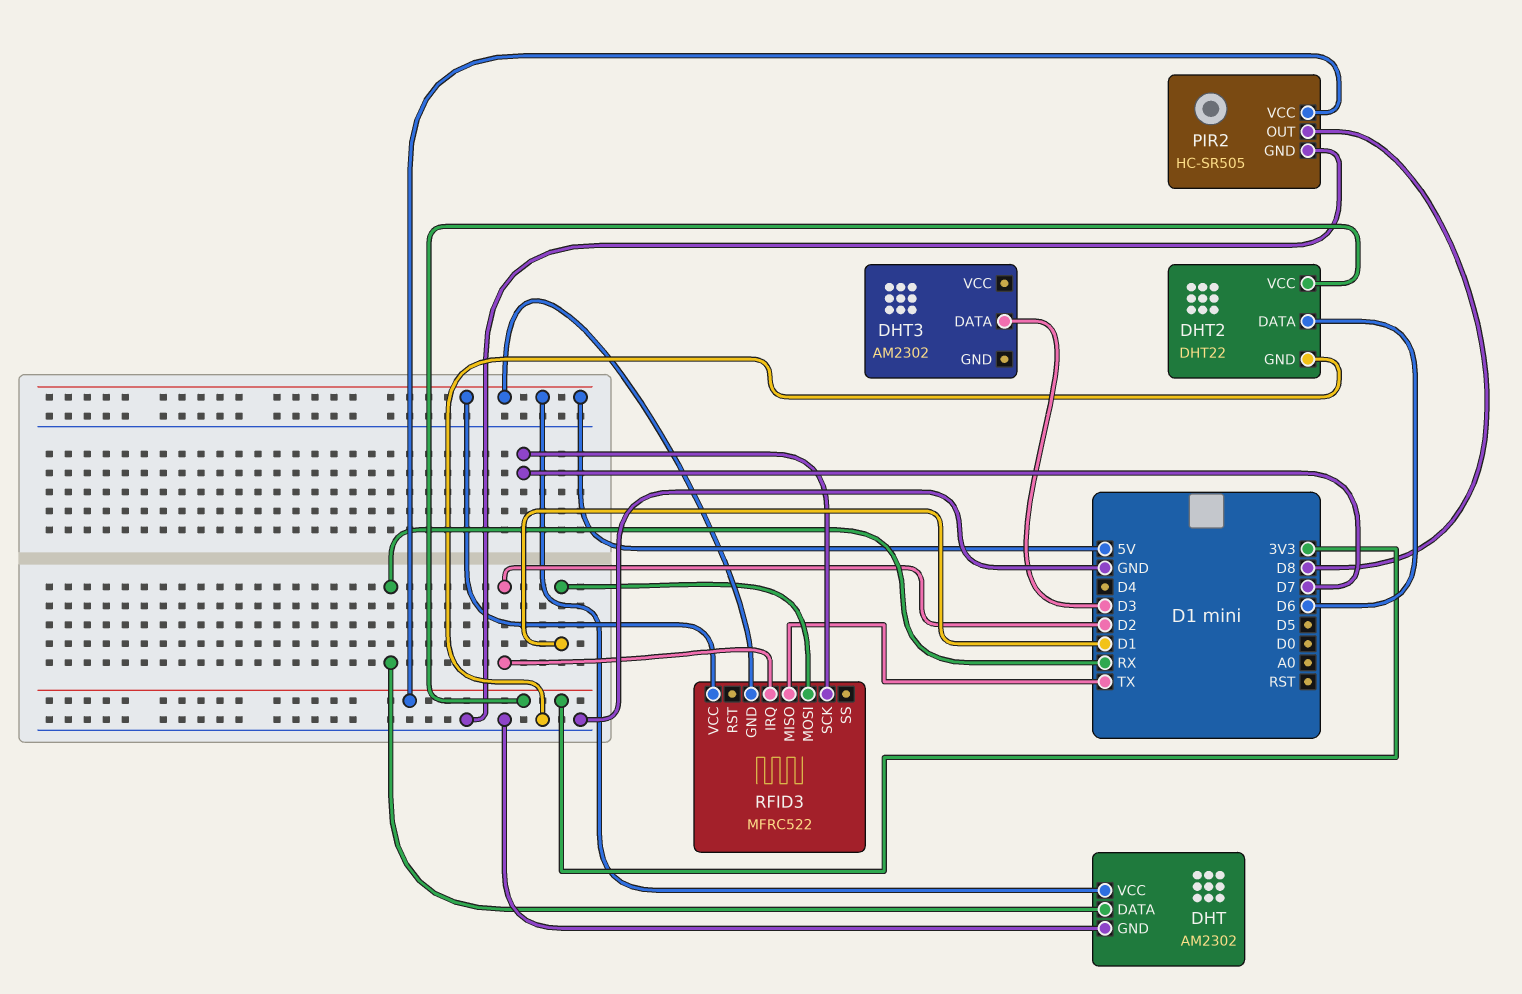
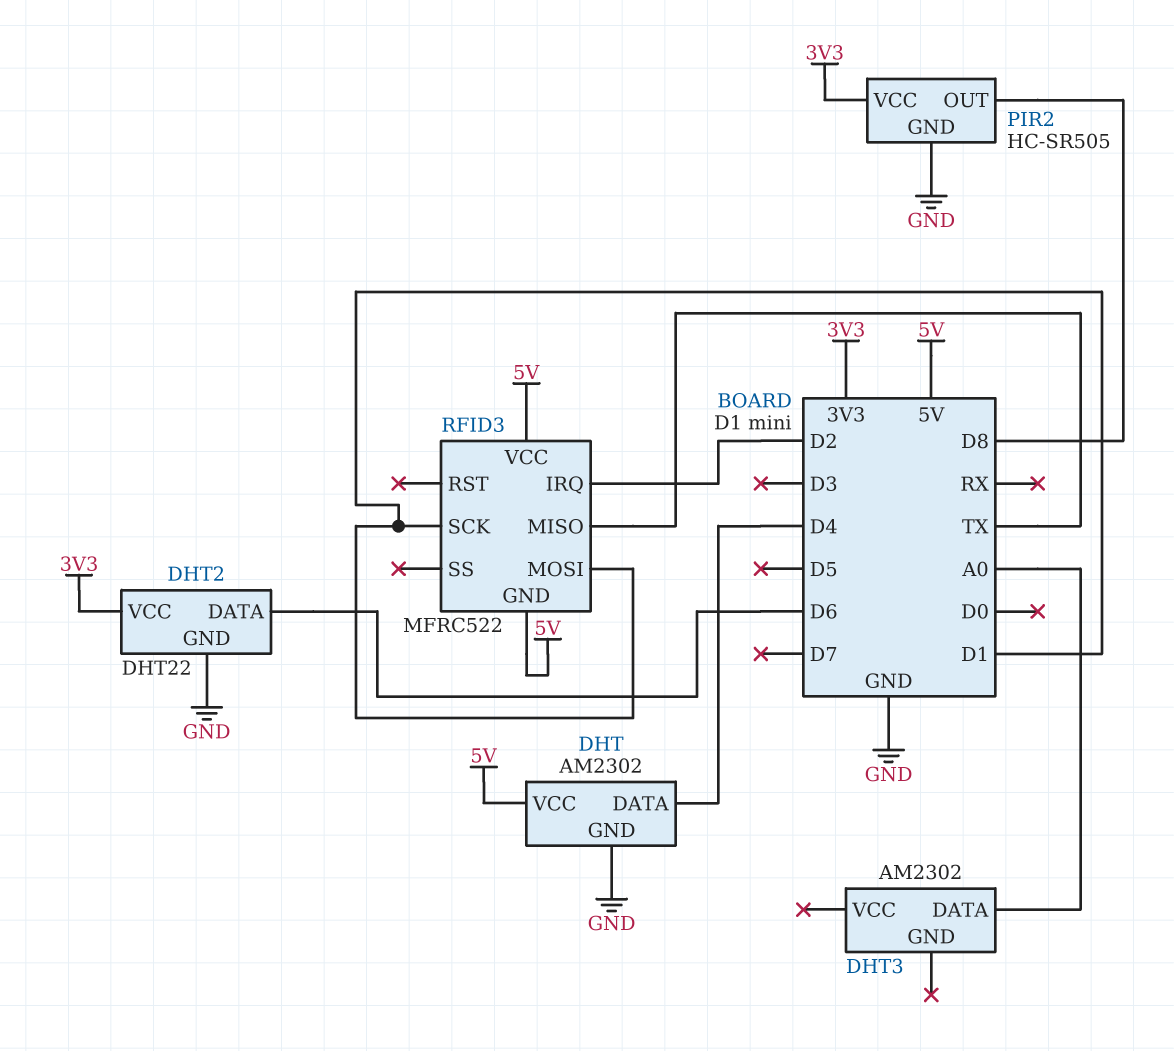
DHT pin DATA: RX -> D4
DHT3 pin DATA: D3 -> A0
RFID3 pin SCK: D7 -> D1

